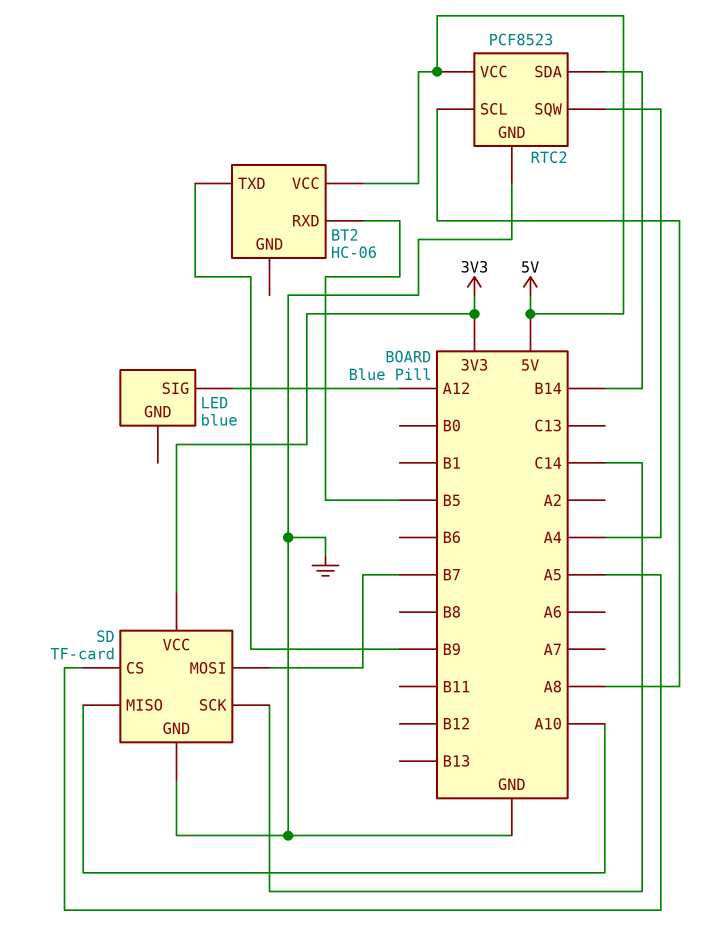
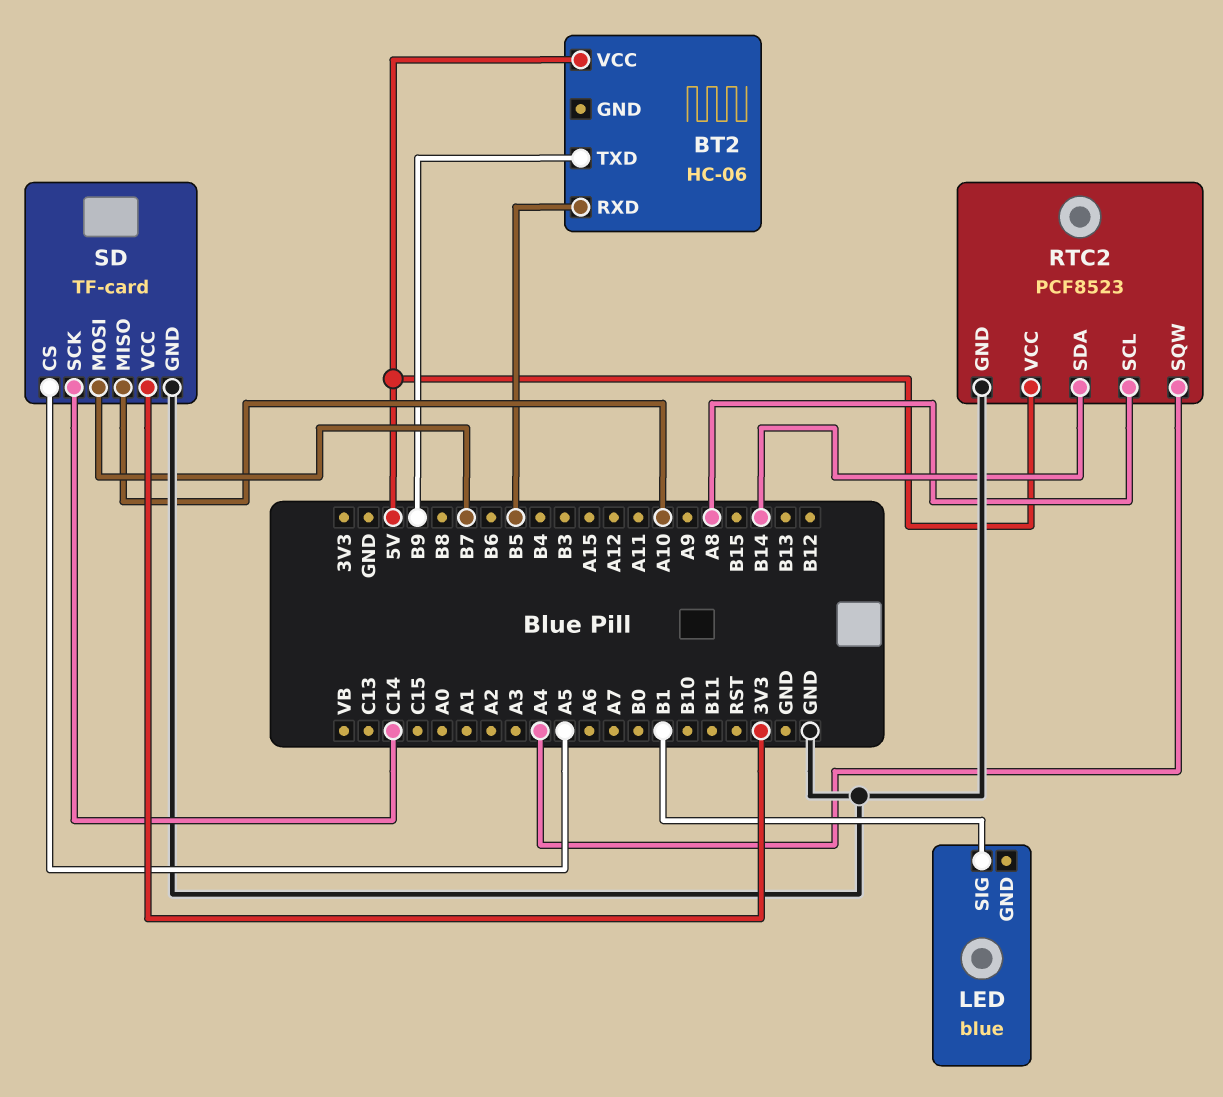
LED pin SIG: A12 -> B1

